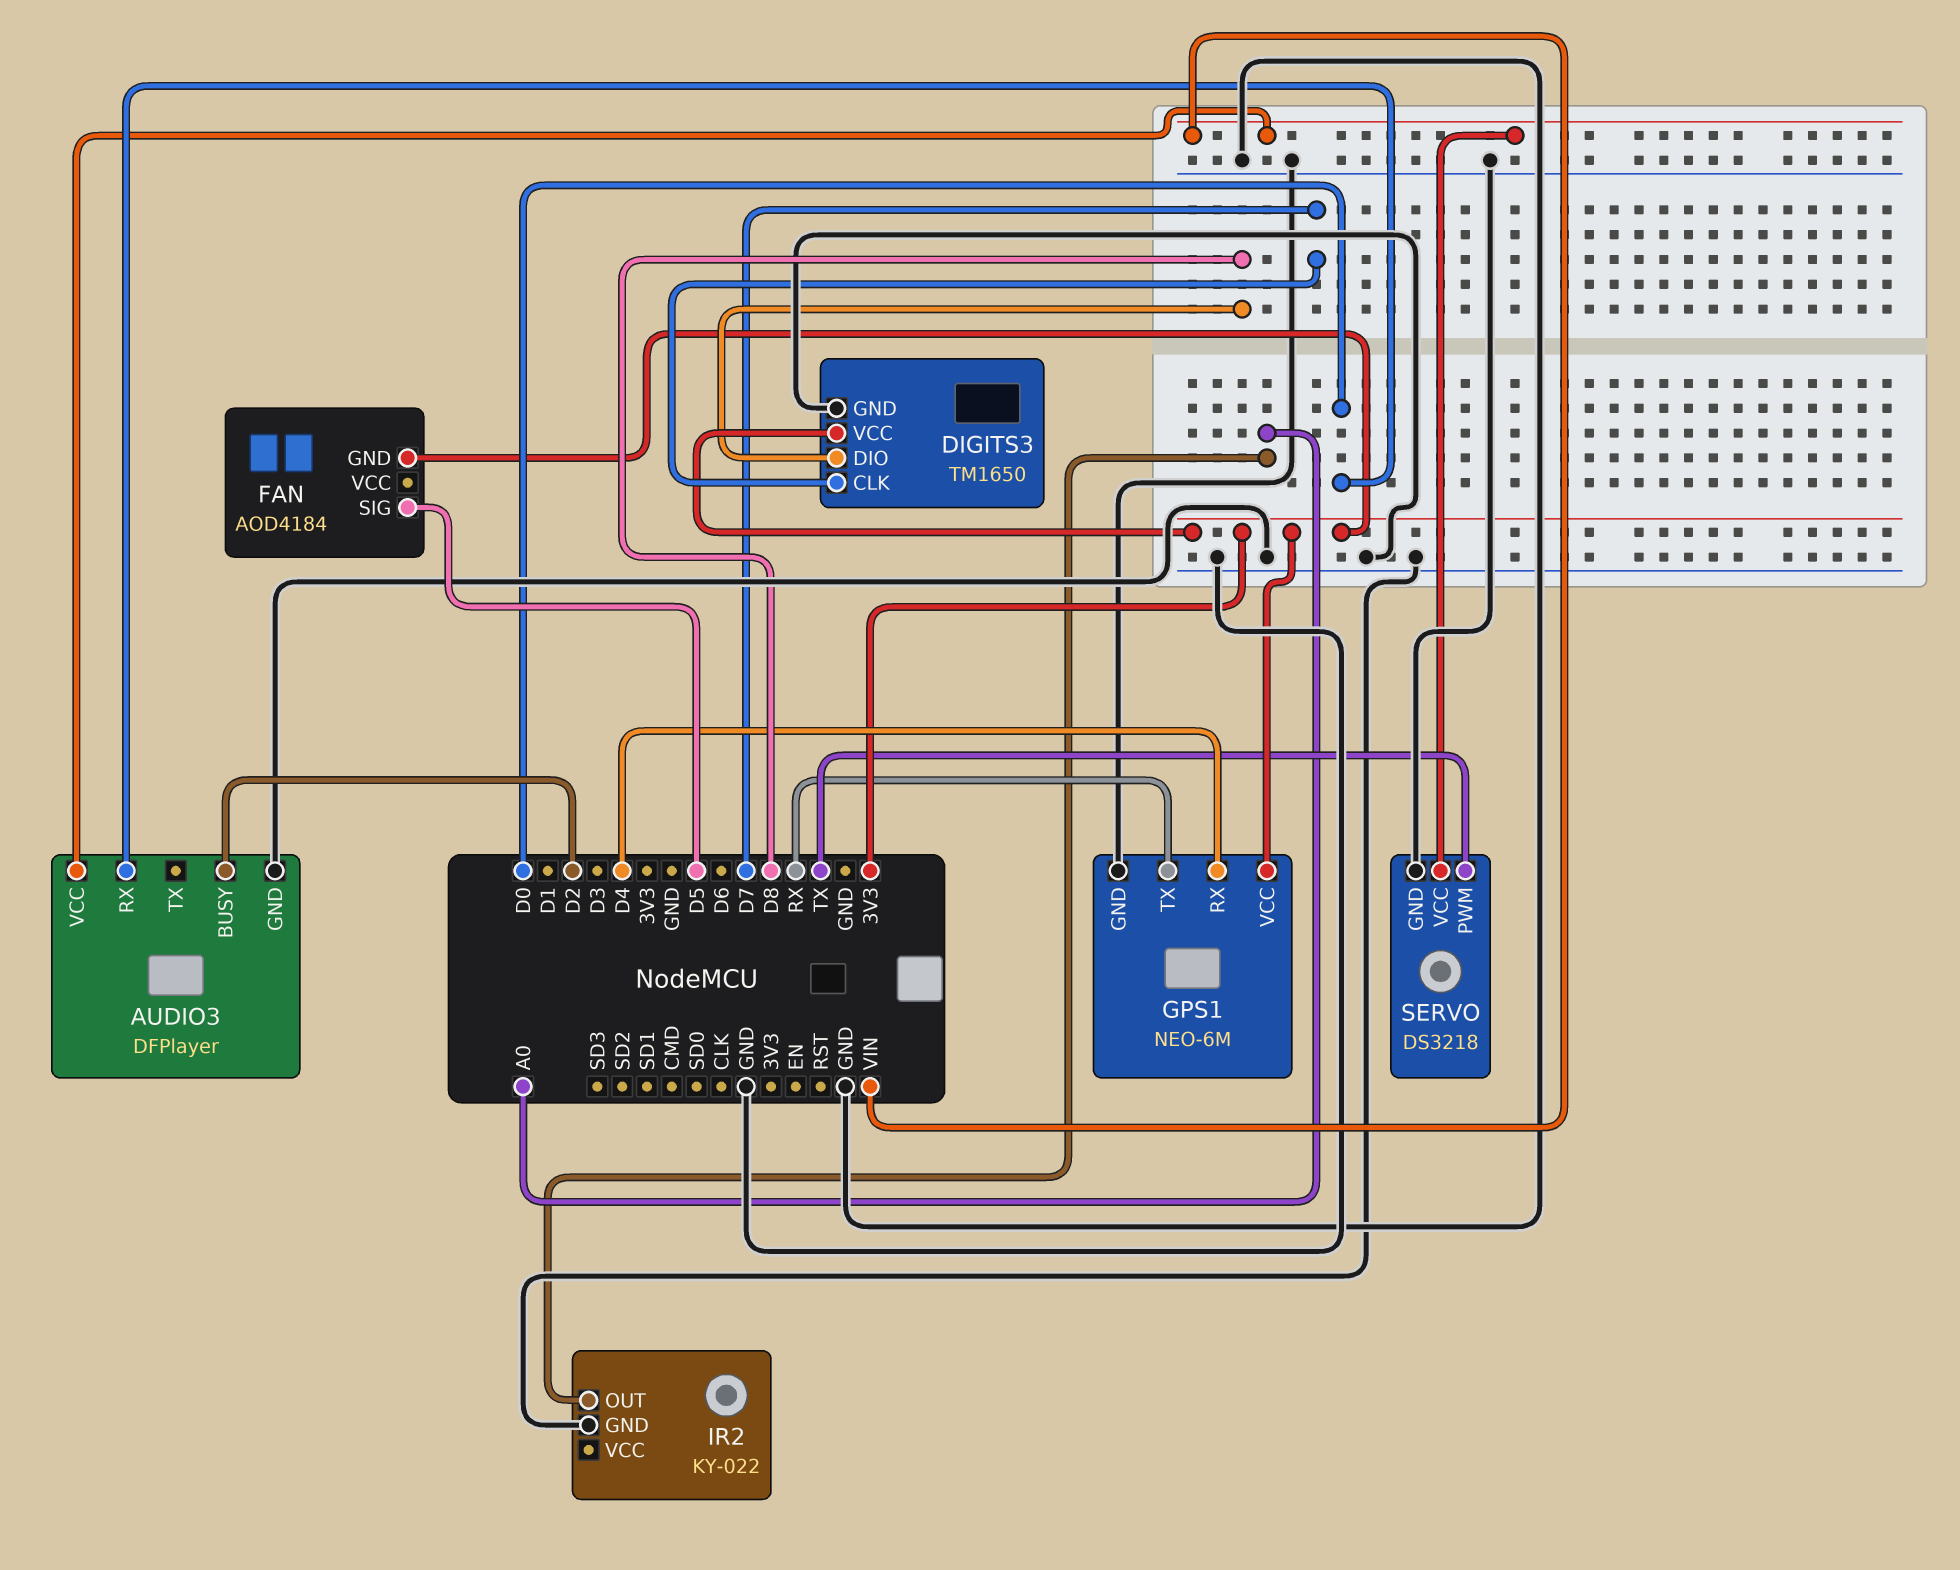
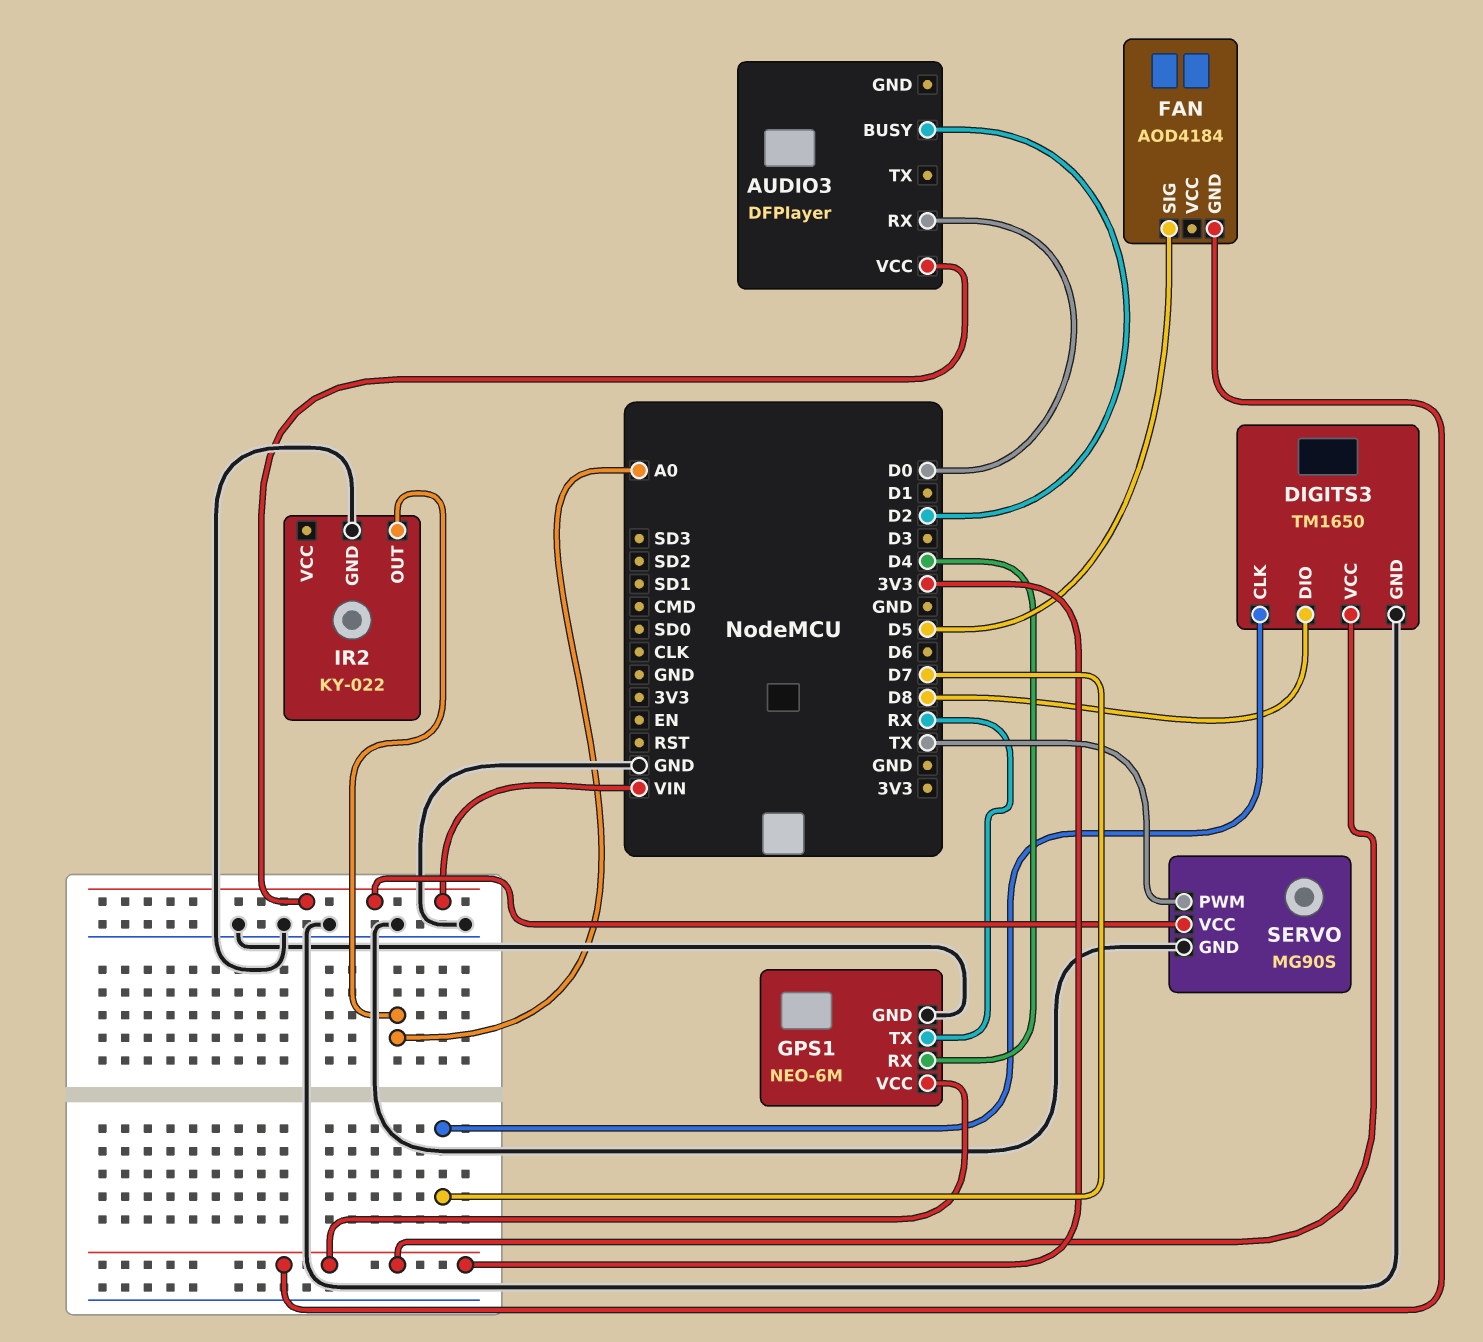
AUDIO3 pin GND: GND -> none
SERVO: DS3218 -> MG90S

